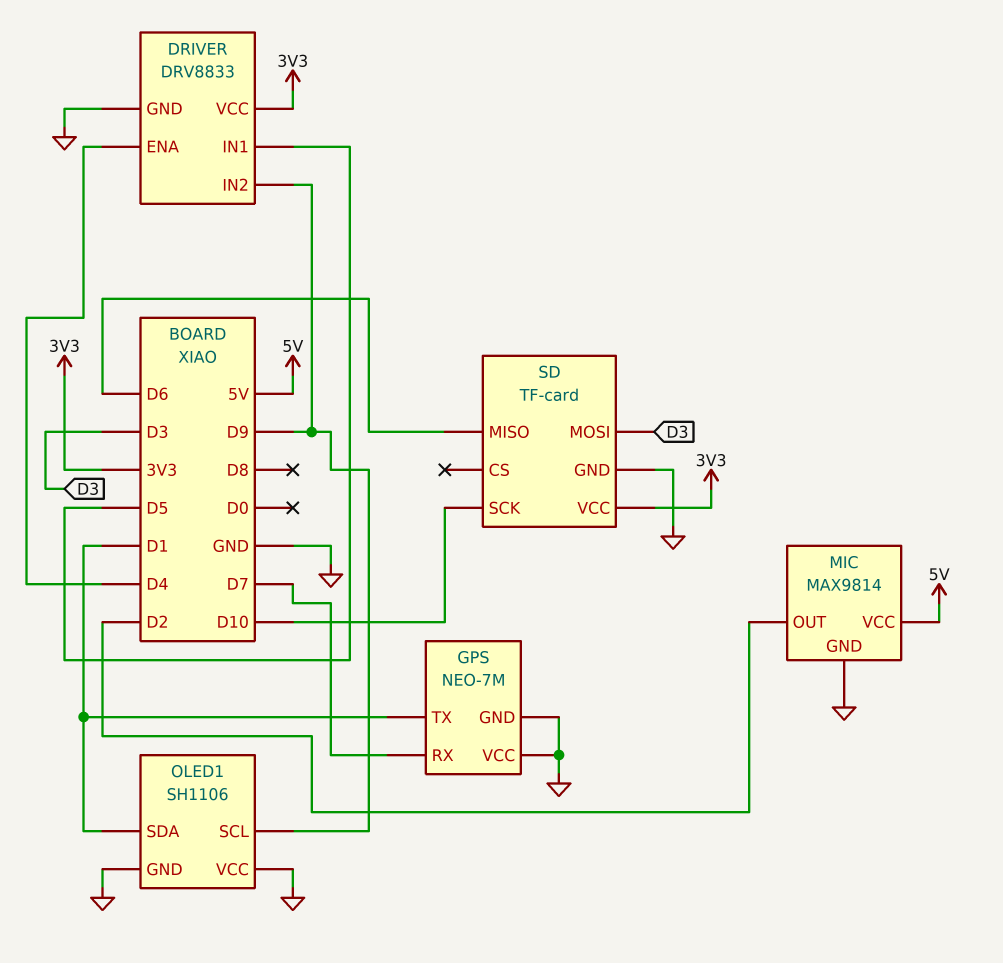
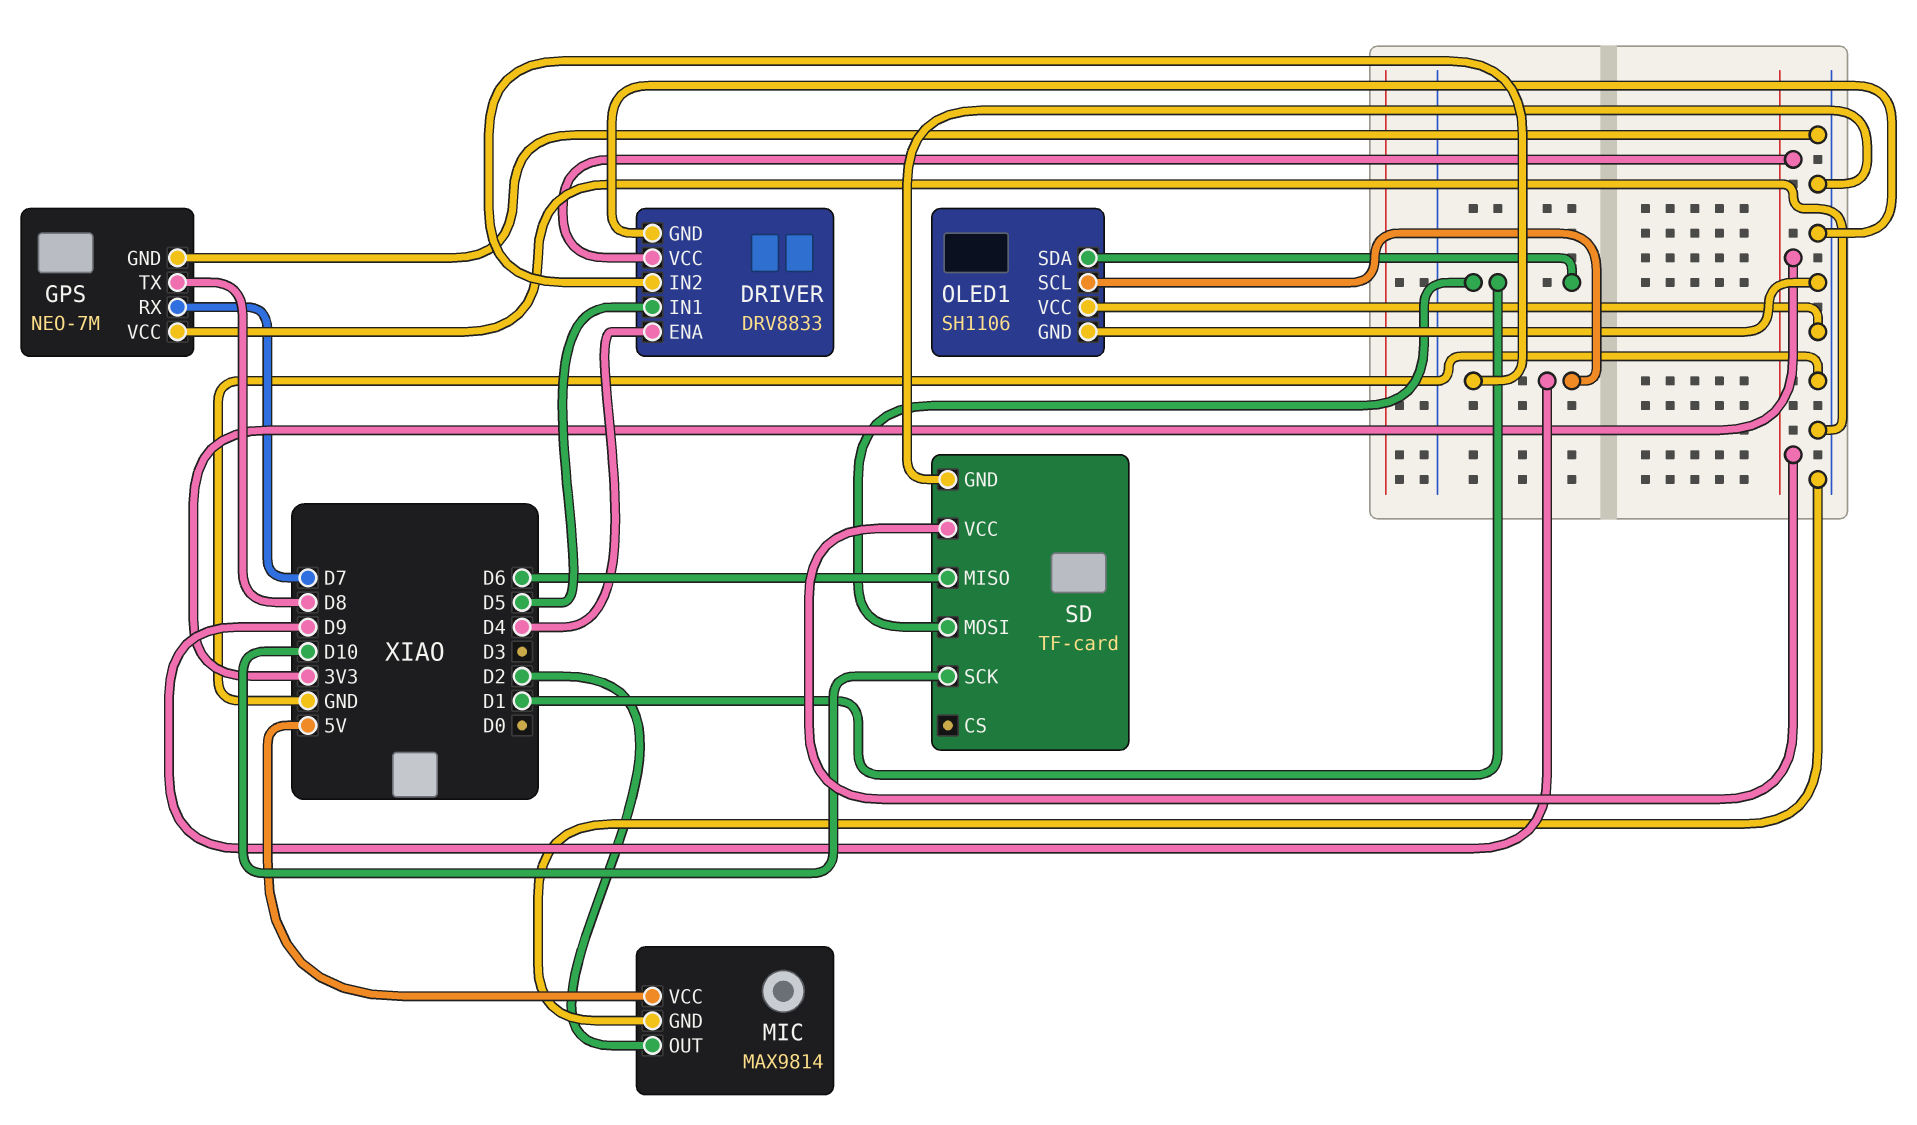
GPS pin TX: D1 -> D8
SD pin MOSI: D3 -> D1

